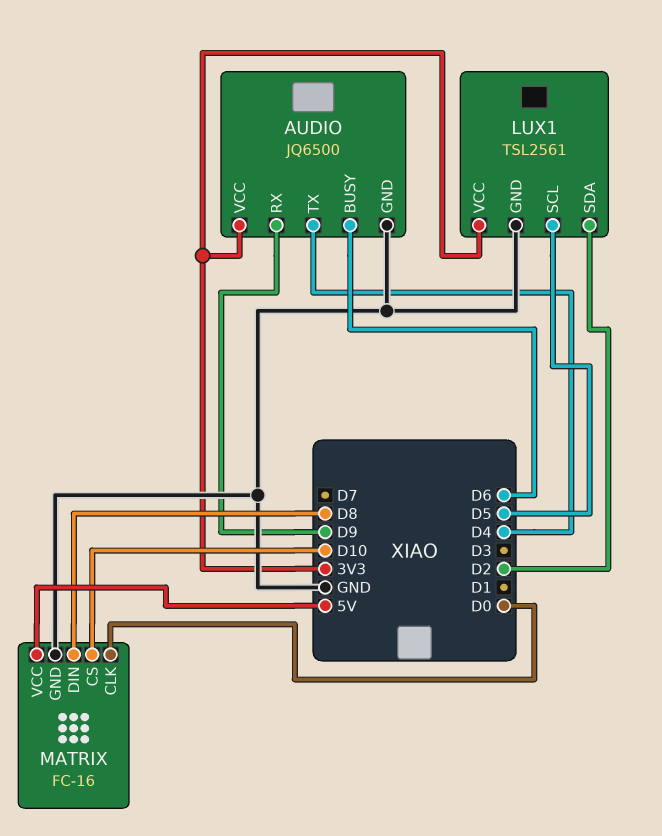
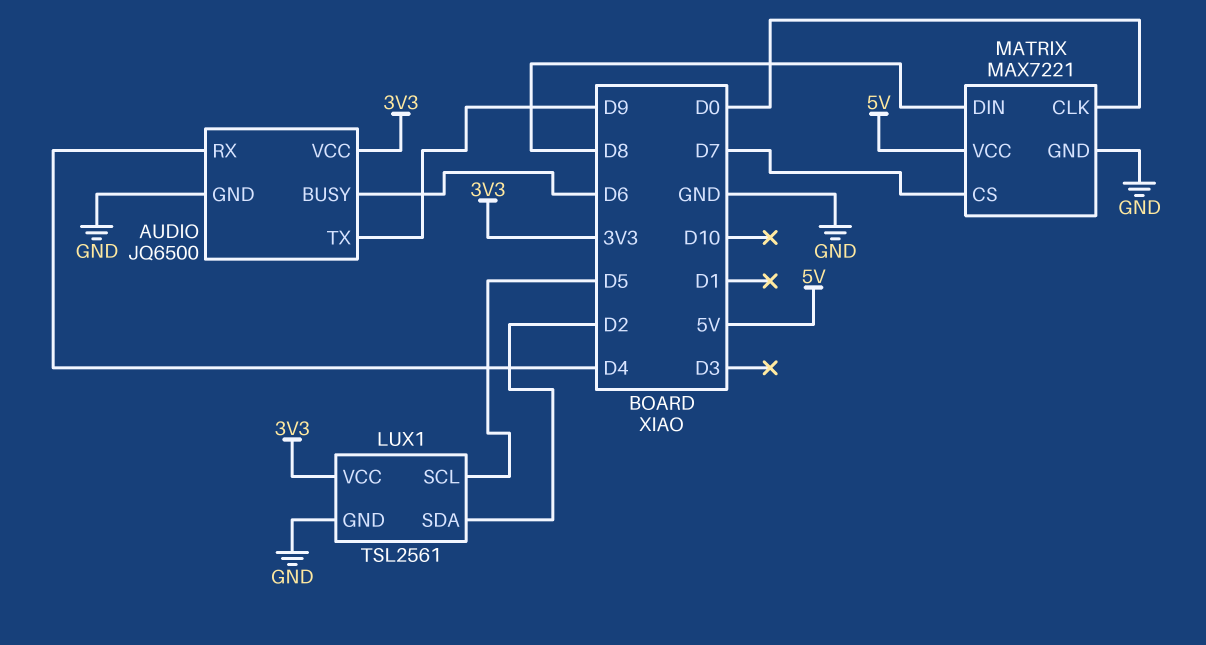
AUDIO pin RX: D9 -> D4
AUDIO pin TX: D4 -> D9
MATRIX: FC-16 -> MAX7221
MATRIX pin CS: D10 -> D7

